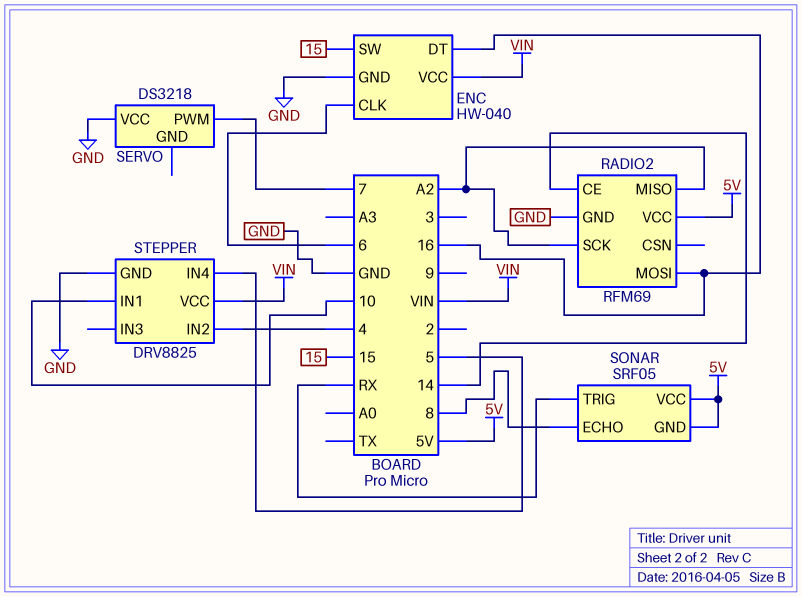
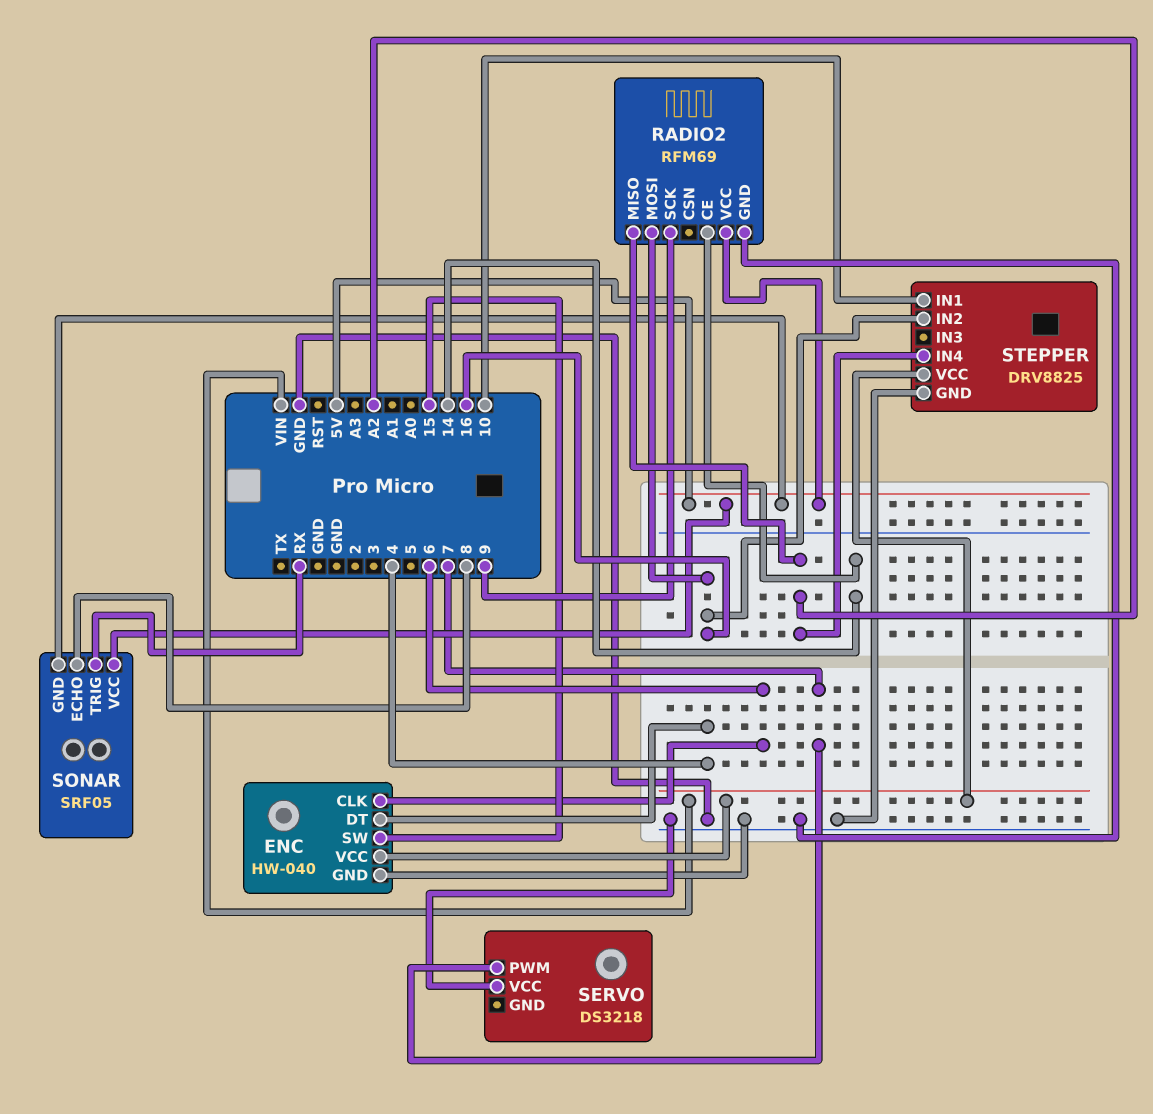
ENC pin DT: 16 -> 4
RADIO2 pin SCK: A2 -> 9
STEPPER pin IN2: 4 -> 16
STEPPER pin IN4: 5 -> A2

